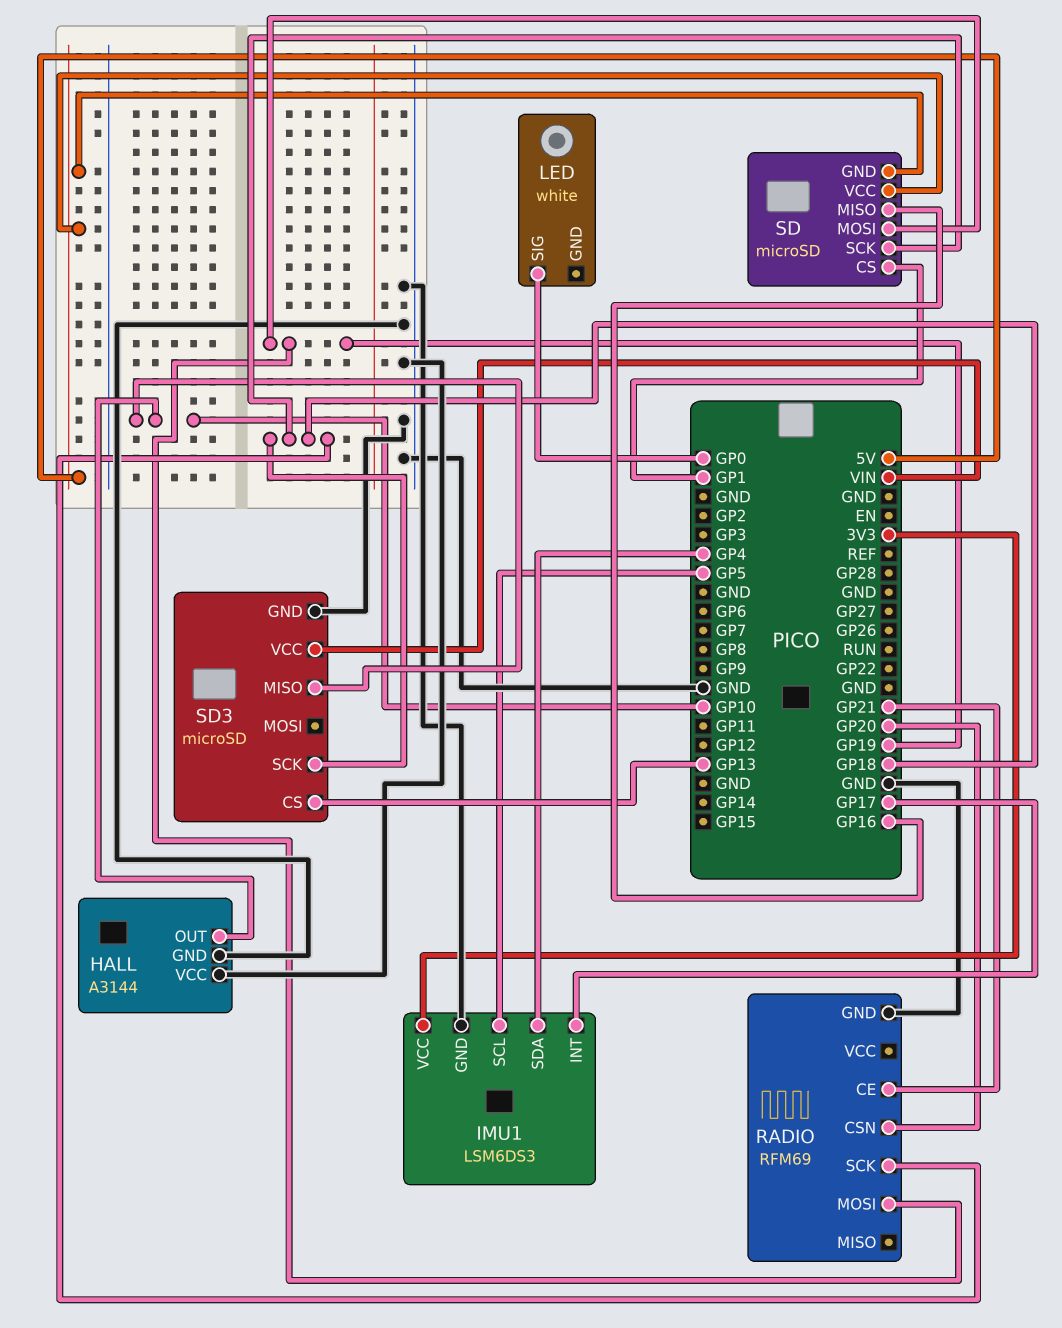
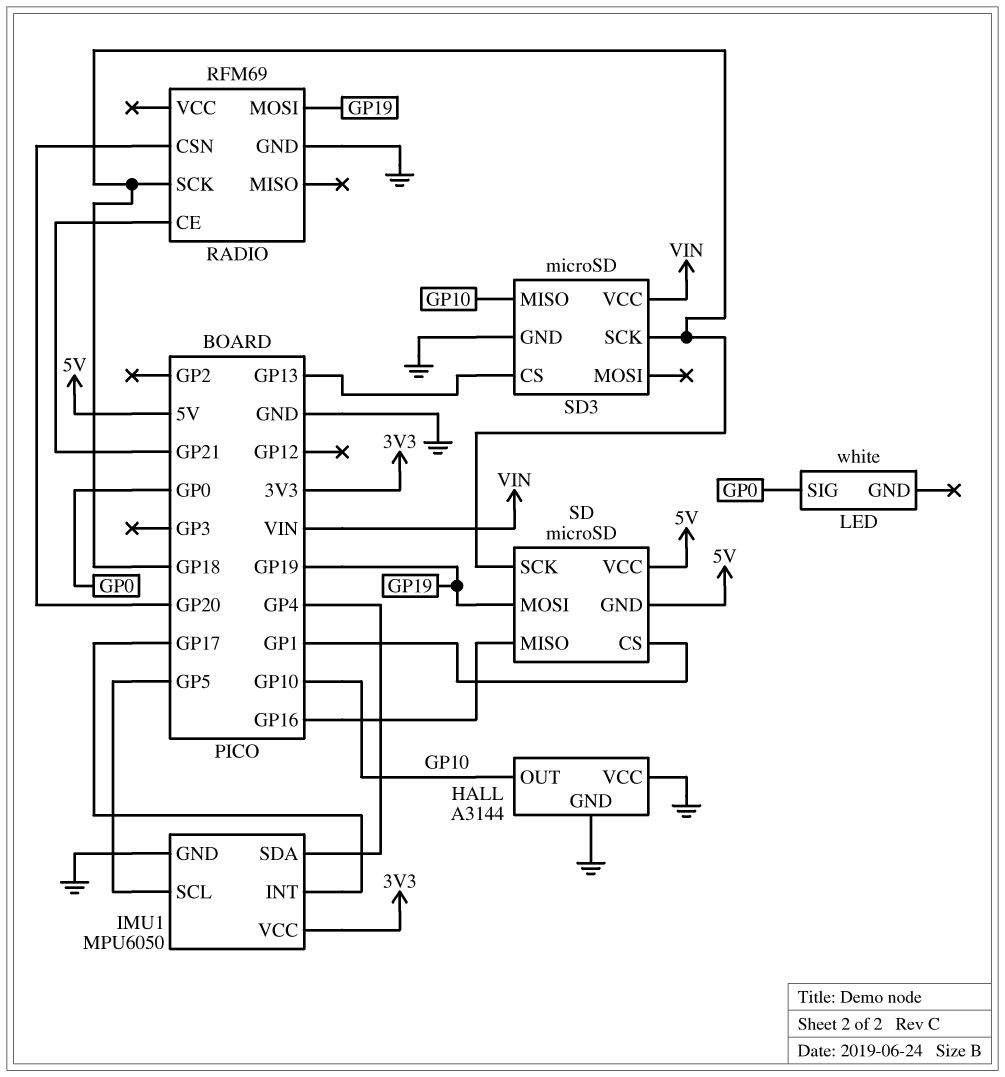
IMU1: LSM6DS3 -> MPU6050

